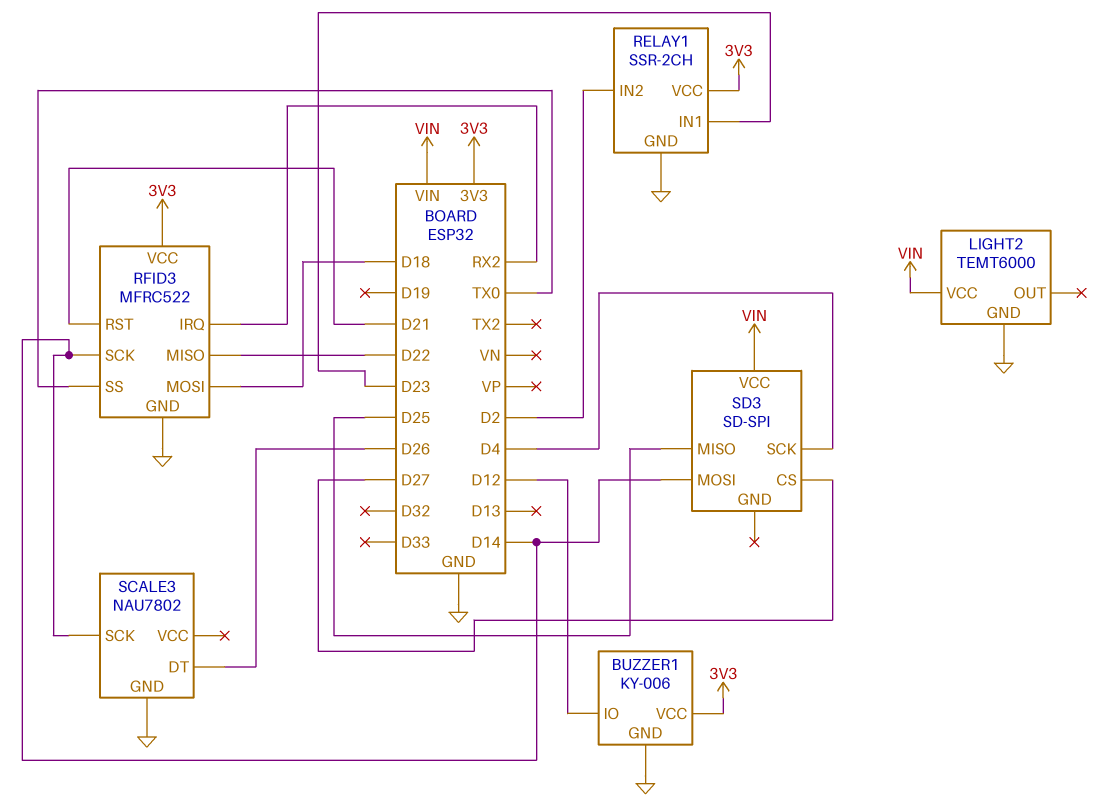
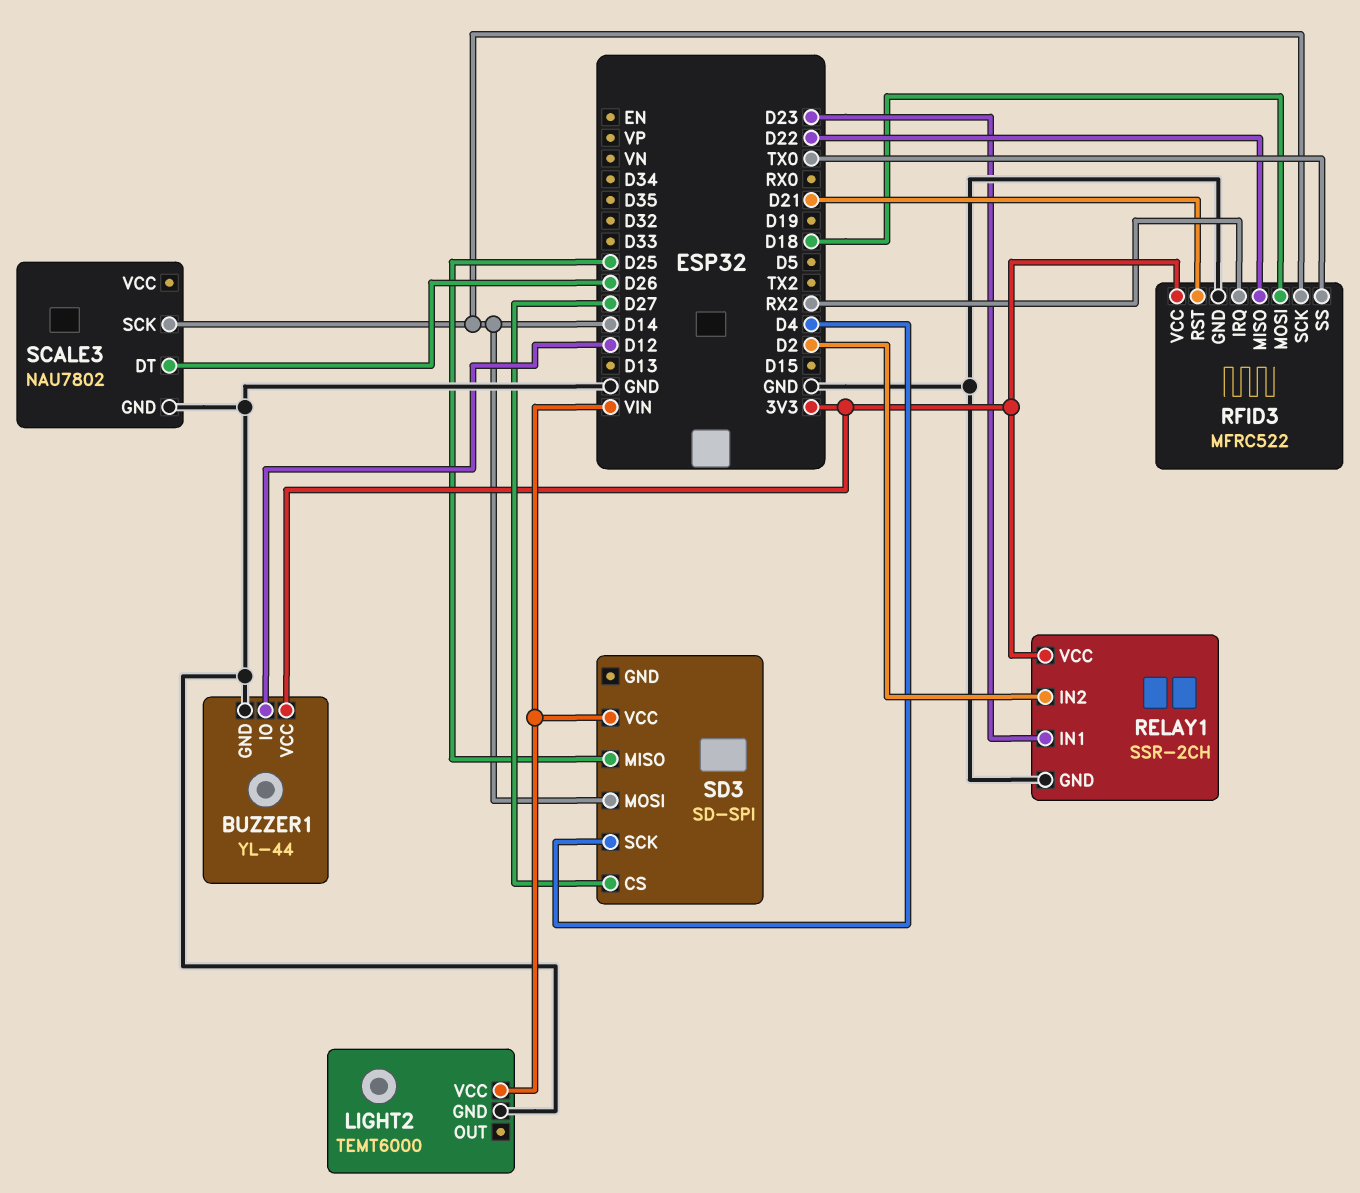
BUZZER1: KY-006 -> YL-44

